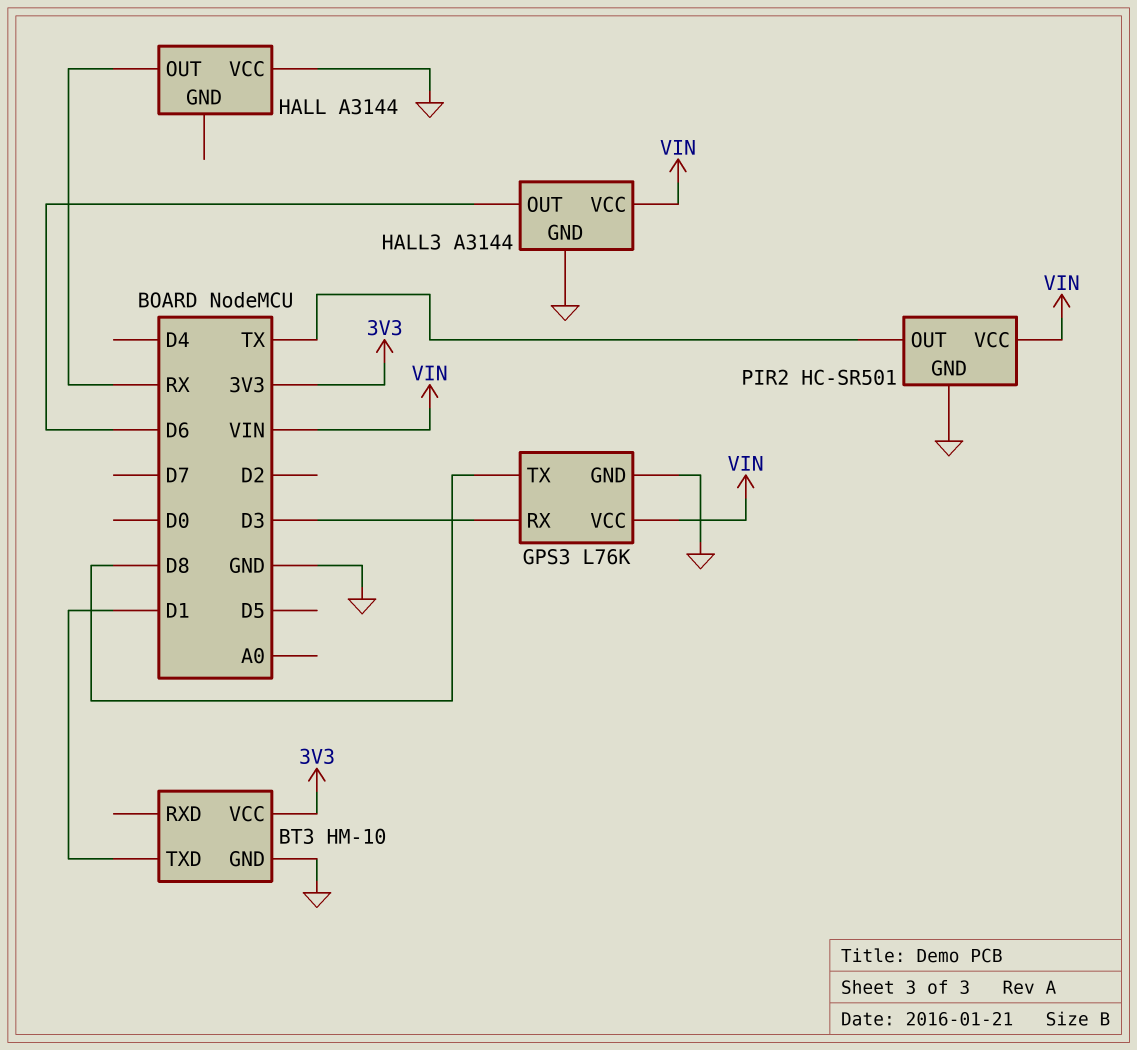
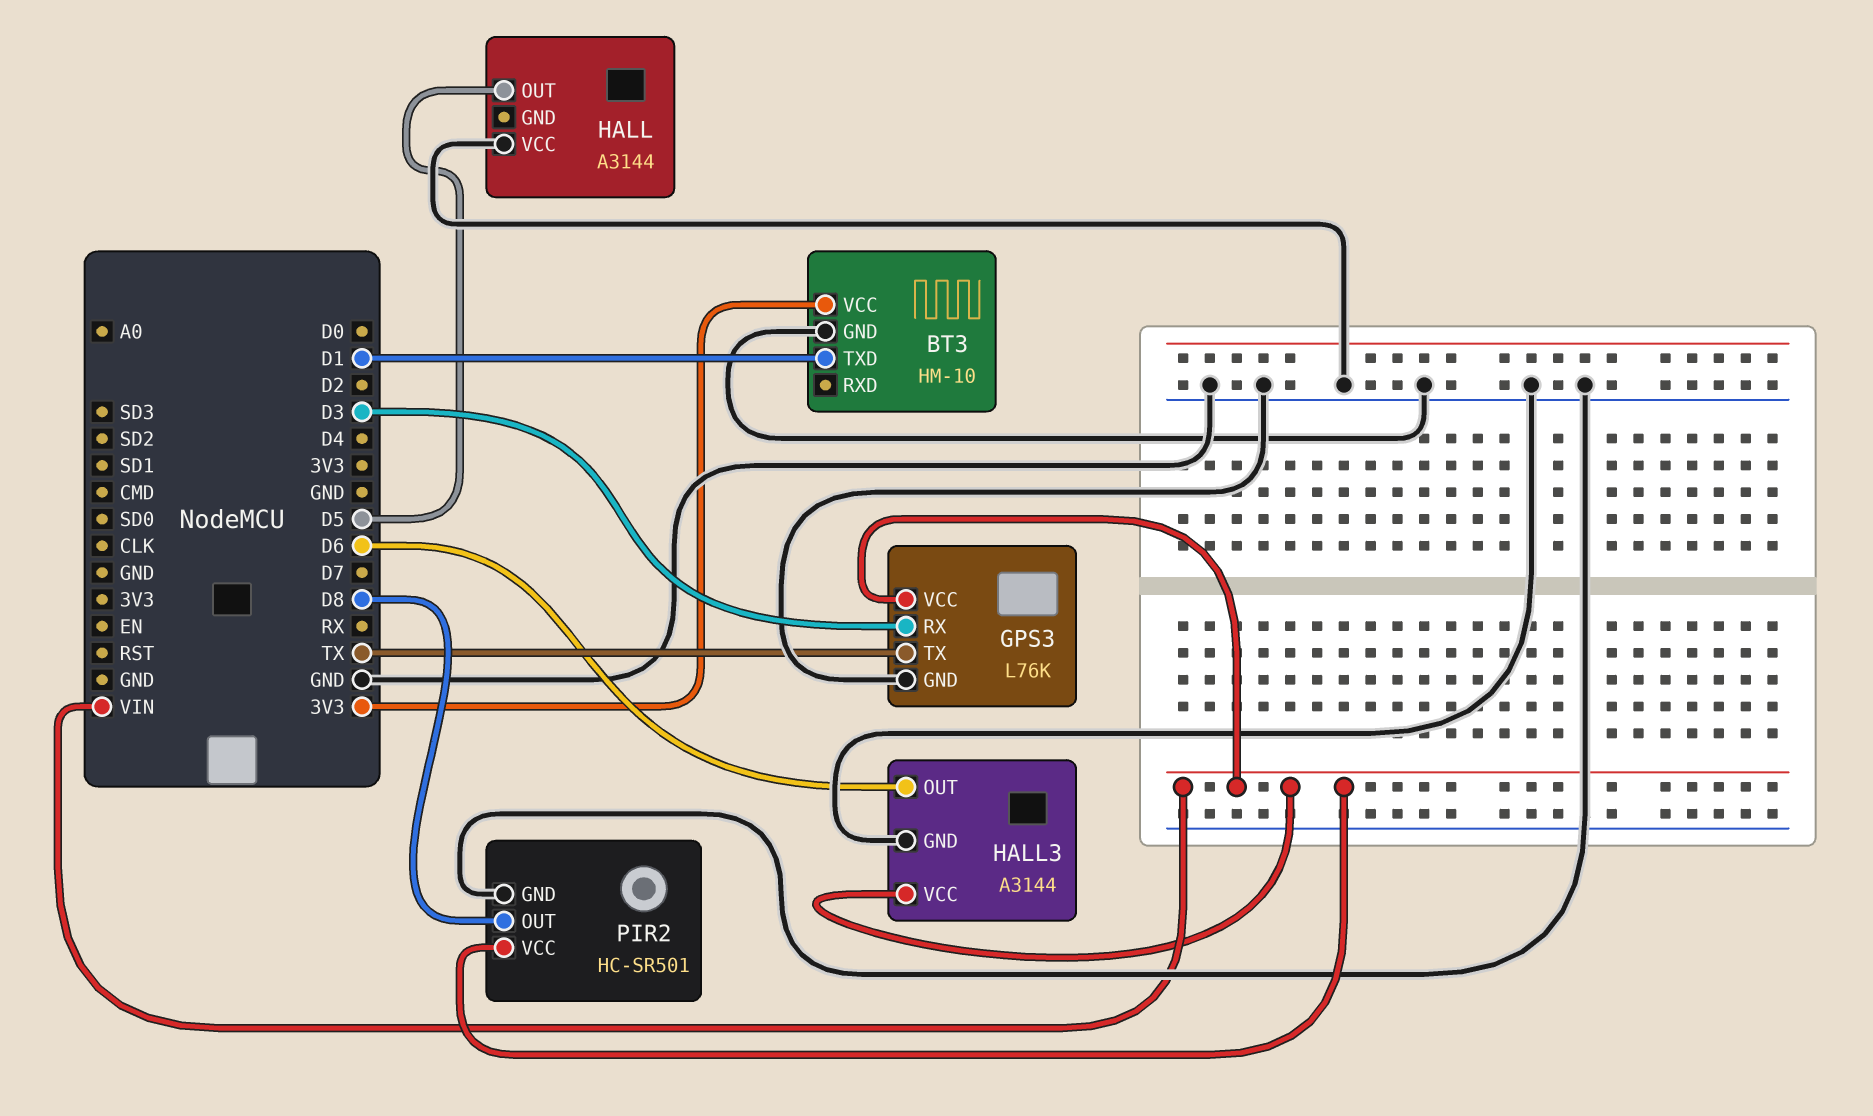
GPS3 pin TX: D8 -> TX
HALL pin OUT: RX -> D5
PIR2 pin OUT: TX -> D8

